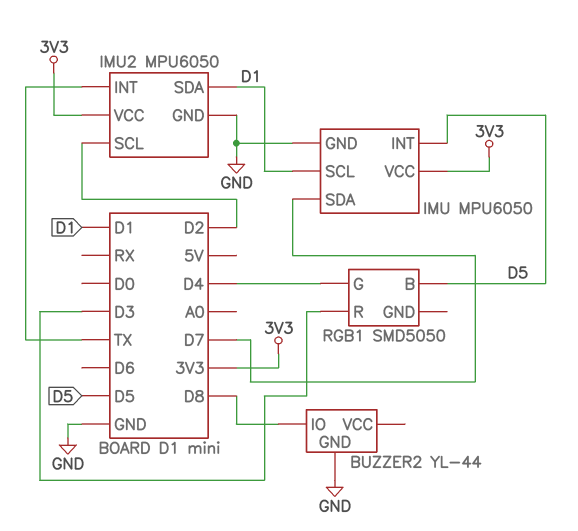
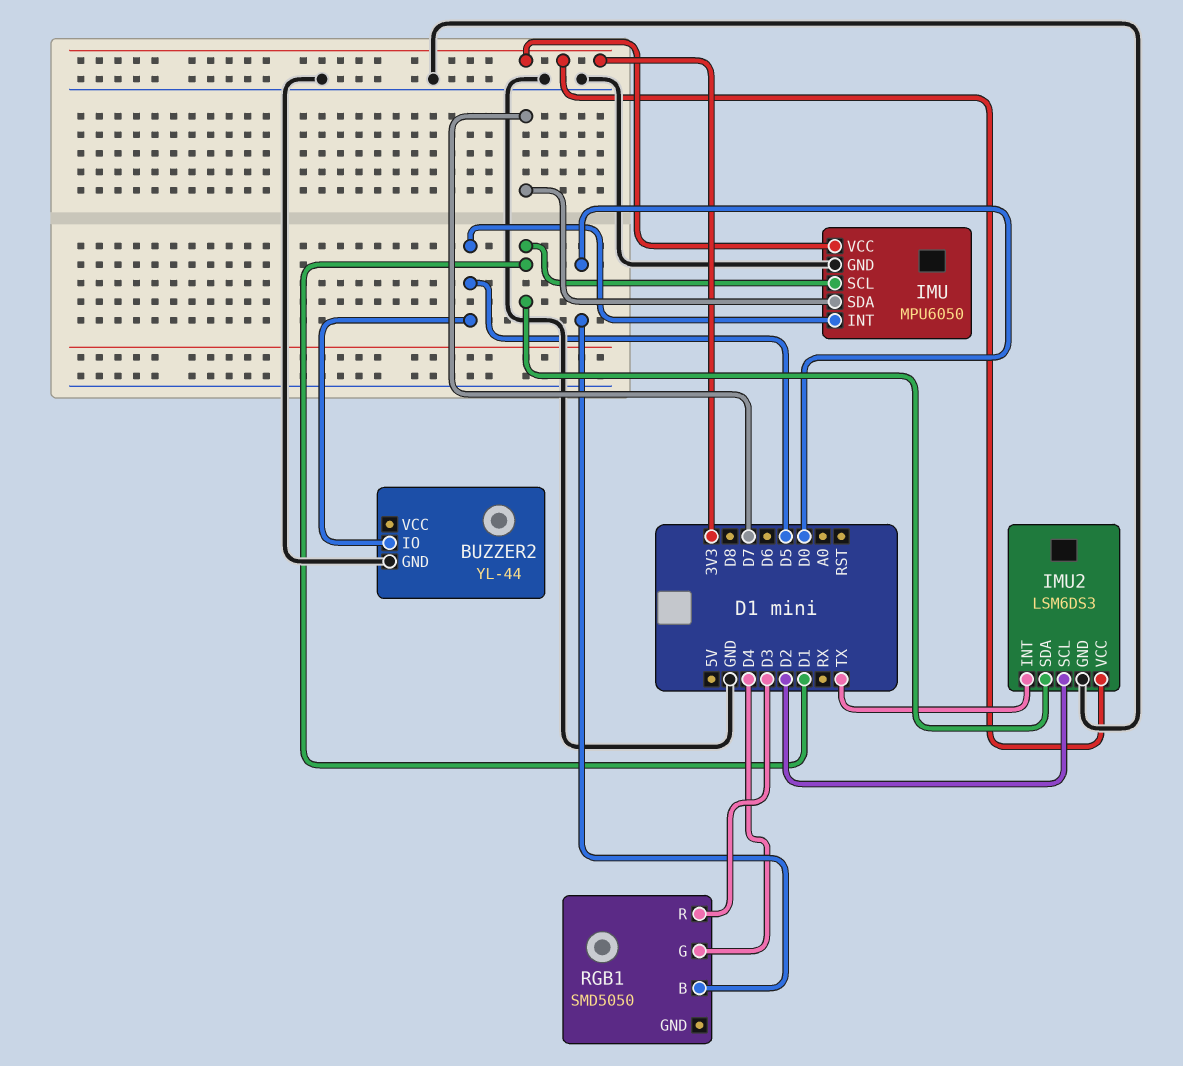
BUZZER2 pin IO: D8 -> D5
IMU2: MPU6050 -> LSM6DS3
RGB1 pin B: D5 -> D0

